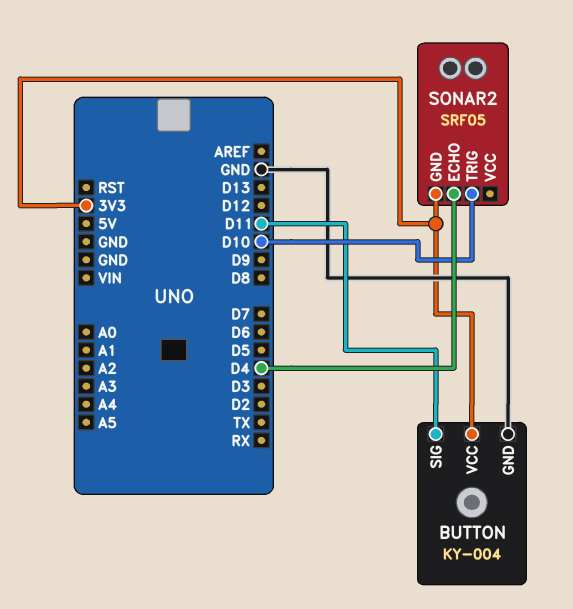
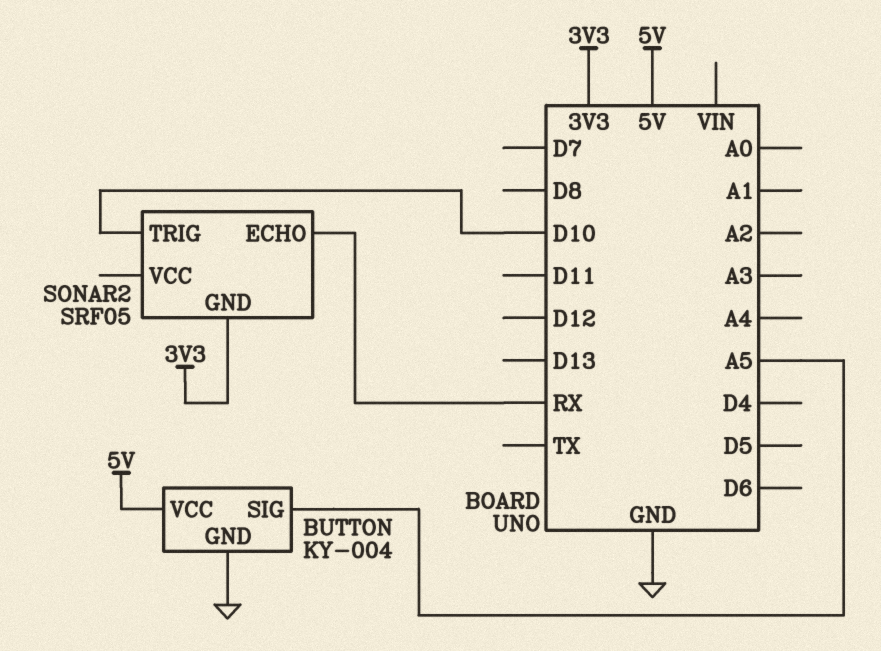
BUTTON pin SIG: D11 -> A5
BUTTON pin VCC: 3V3 -> 5V
SONAR2 pin ECHO: D4 -> RX

